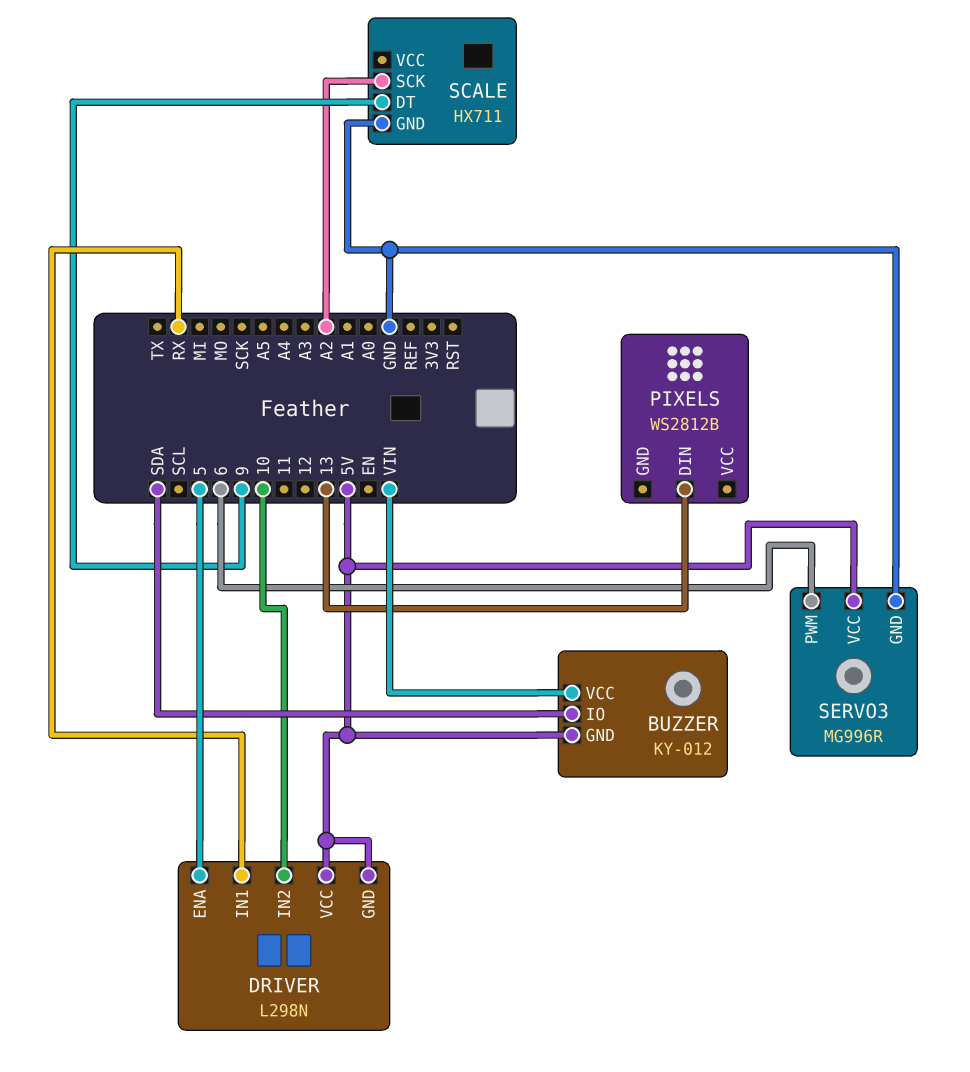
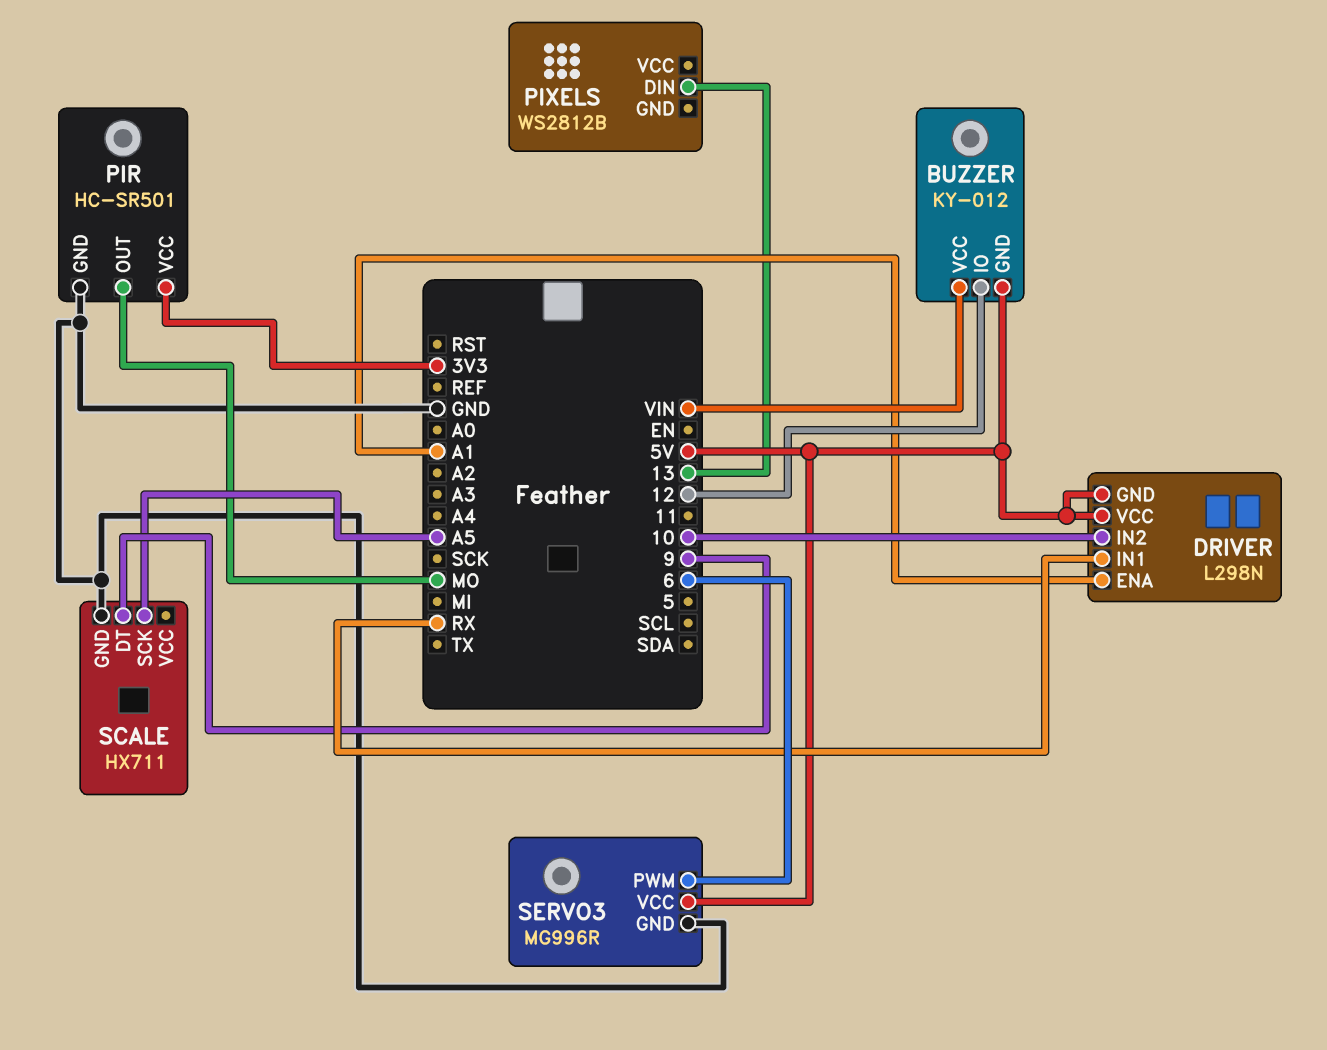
BUZZER pin IO: SDA -> 12
DRIVER pin ENA: 5 -> A1
PIR: none -> HC-SR501
PIR pin GND: none -> GND
PIR pin OUT: none -> MO
PIR pin VCC: none -> 3V3
SCALE pin SCK: A2 -> A5

